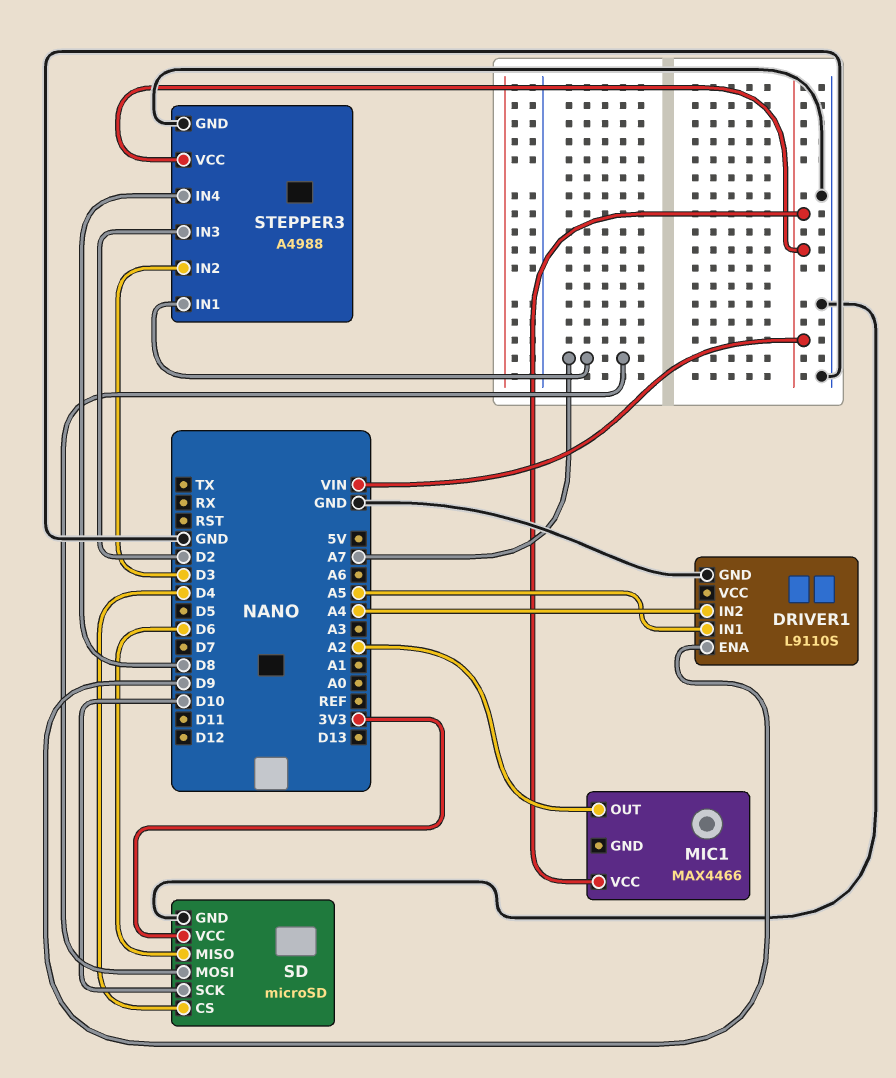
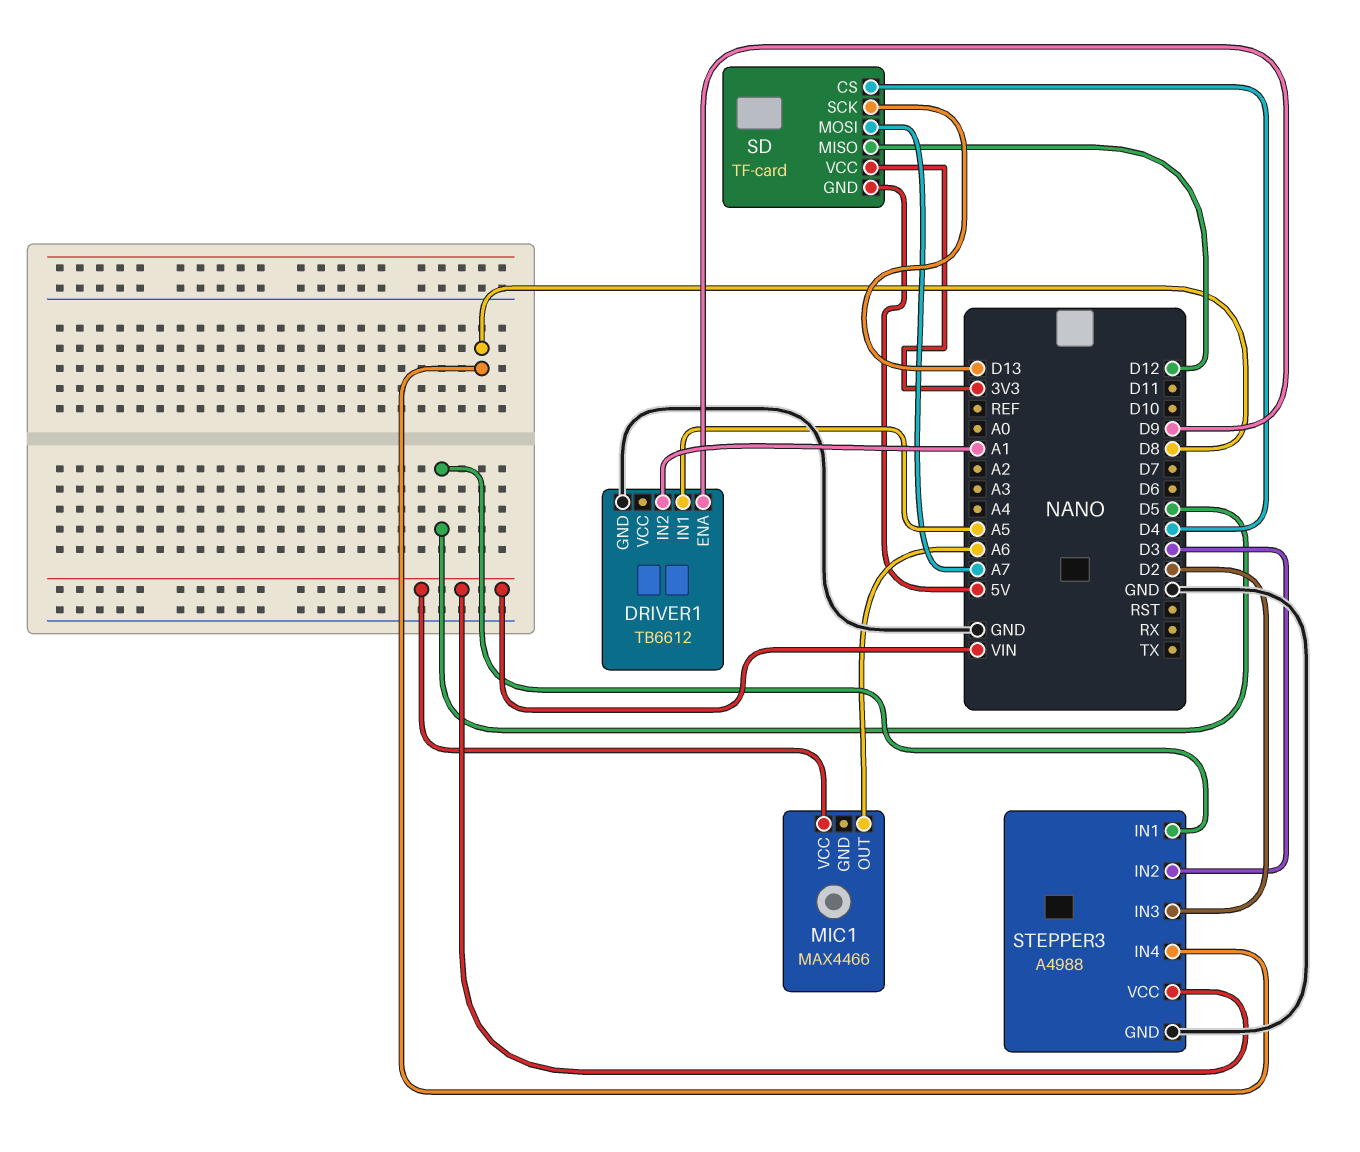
DRIVER1: L9110S -> TB6612
DRIVER1 pin IN2: A4 -> A1
MIC1 pin OUT: A2 -> A6
SD: microSD -> TF-card
SD pin GND: GND -> 5V
SD pin MISO: D6 -> D12
SD pin SCK: D10 -> D13
STEPPER3 pin IN1: A7 -> D5

